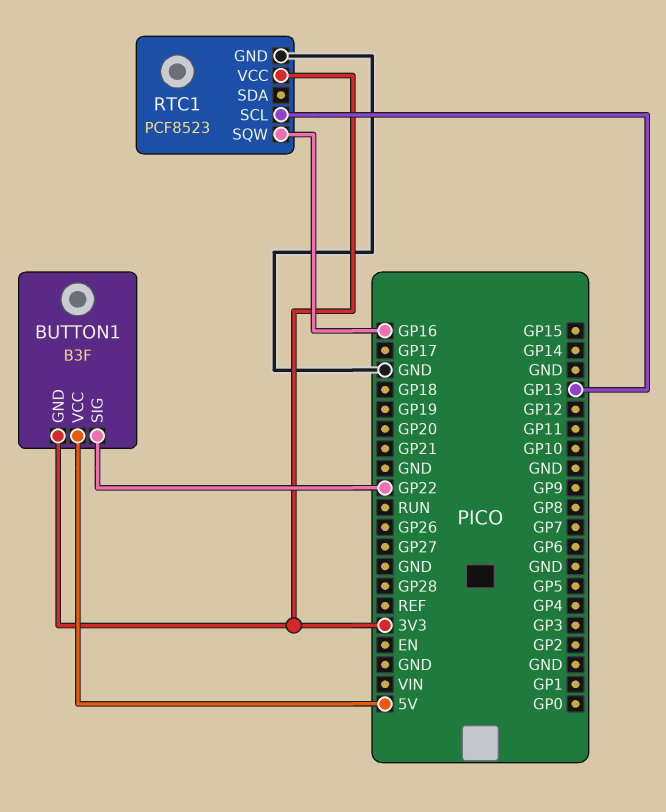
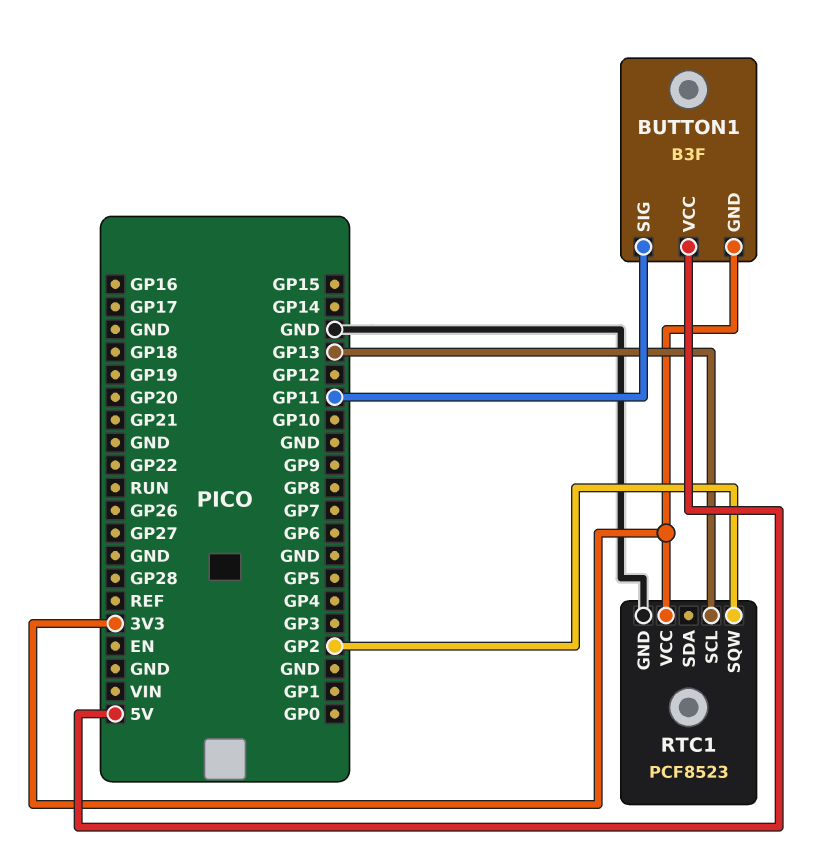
BUTTON1 pin SIG: GP22 -> GP11
RTC1 pin SQW: GP16 -> GP2

